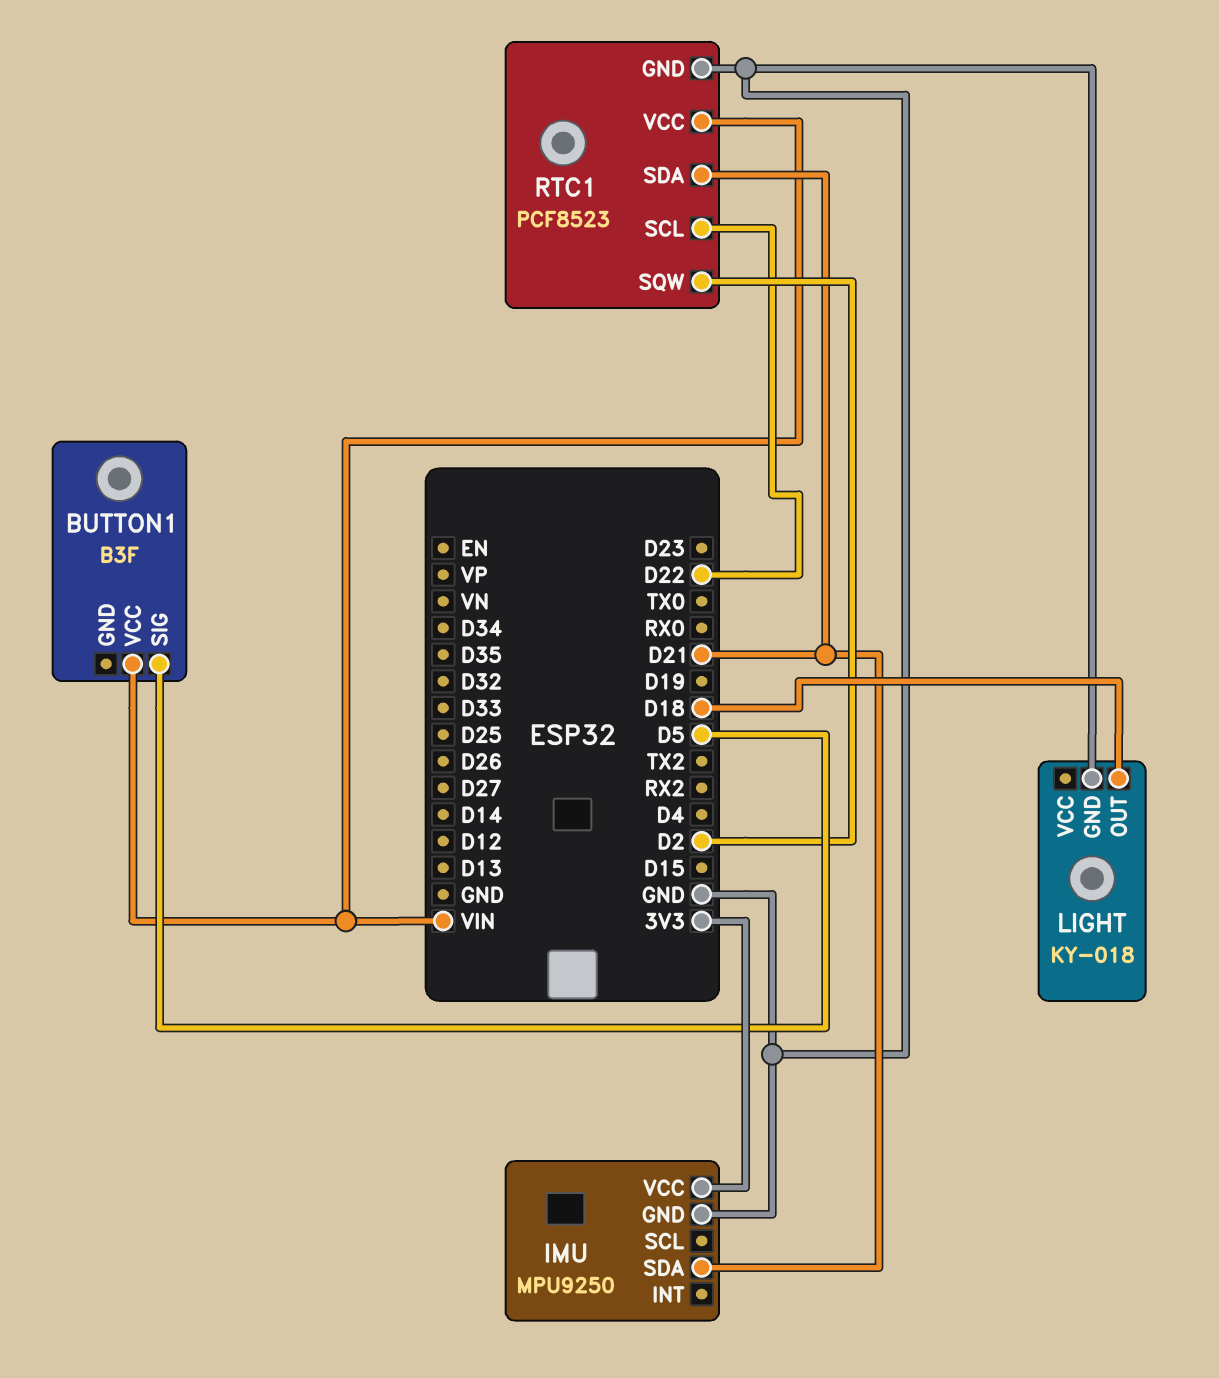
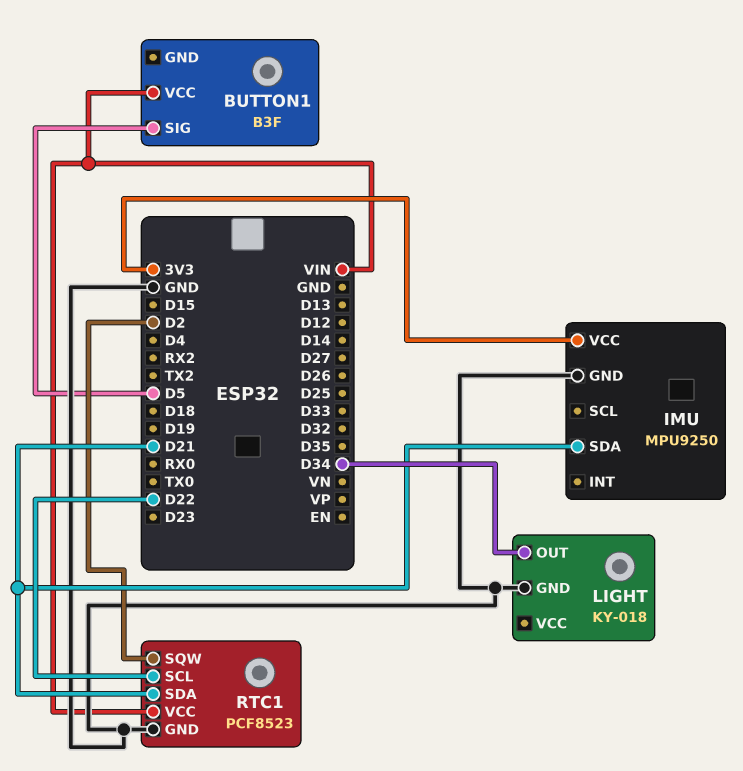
LIGHT pin OUT: D18 -> D34

